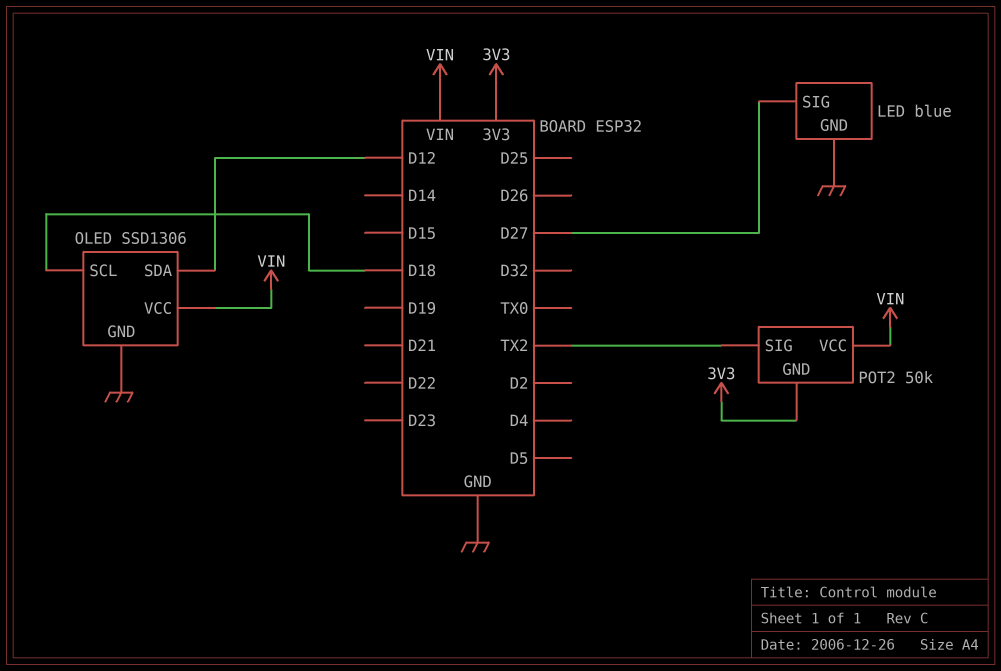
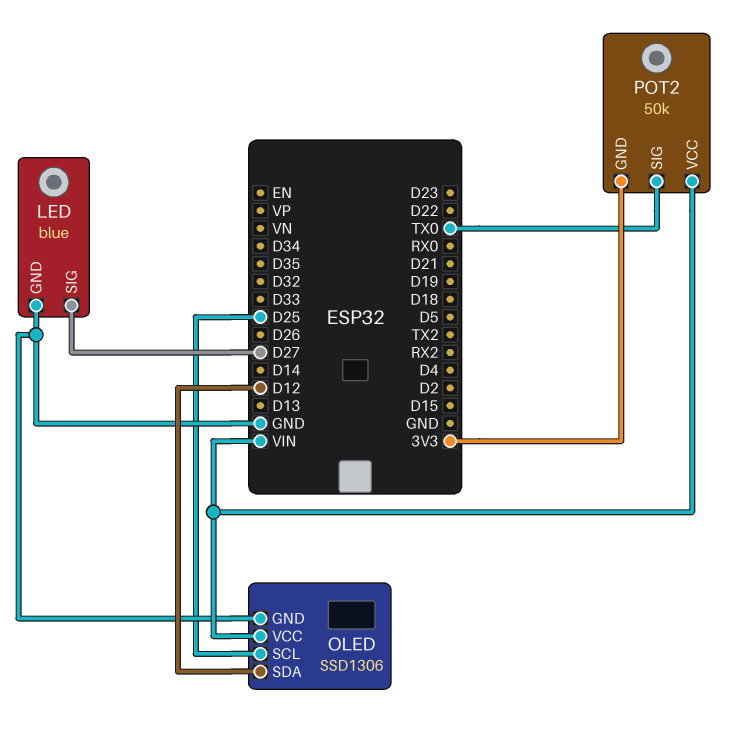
OLED pin SCL: D18 -> D25
POT2 pin SIG: TX2 -> TX0

